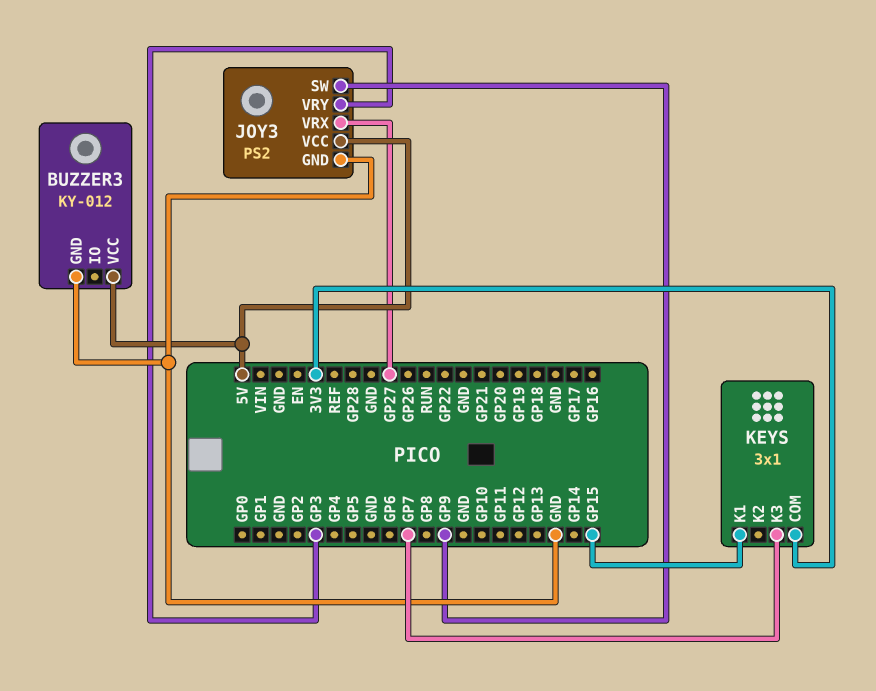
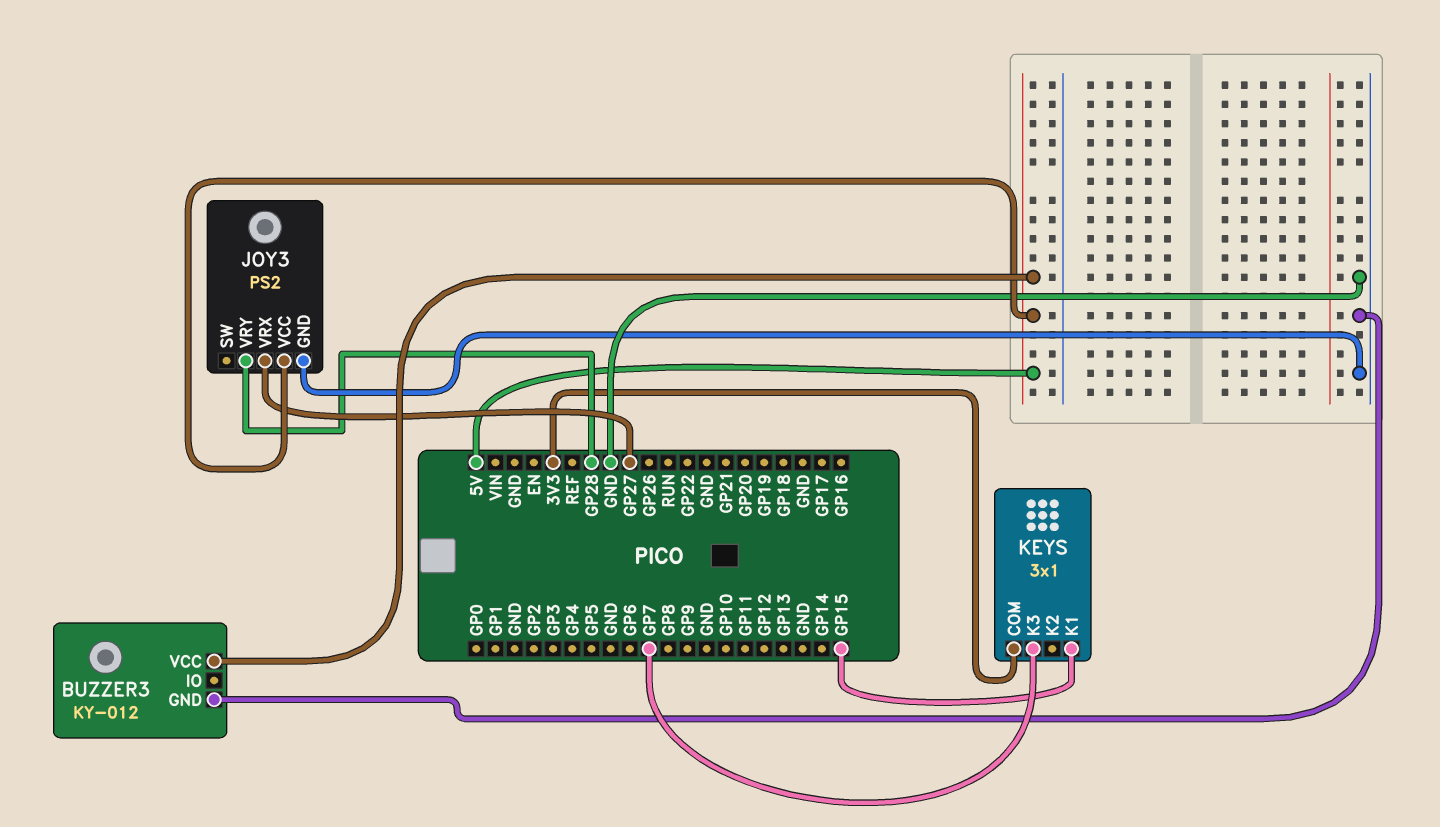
JOY3 pin SW: GP9 -> none
JOY3 pin VRY: GP3 -> GP28

